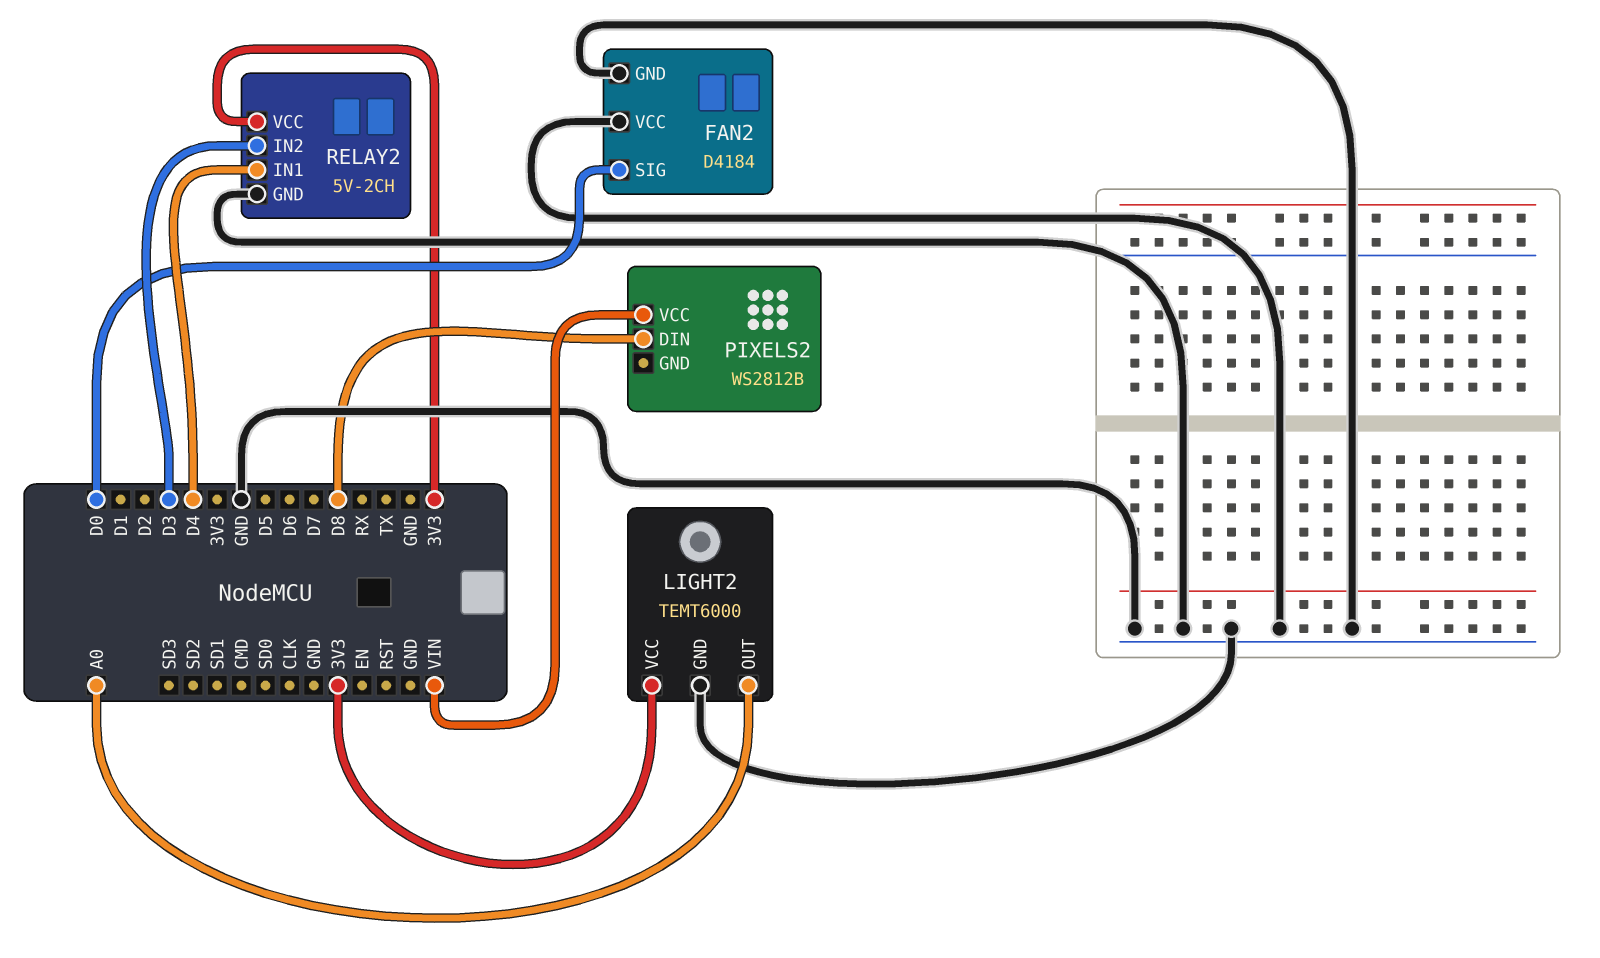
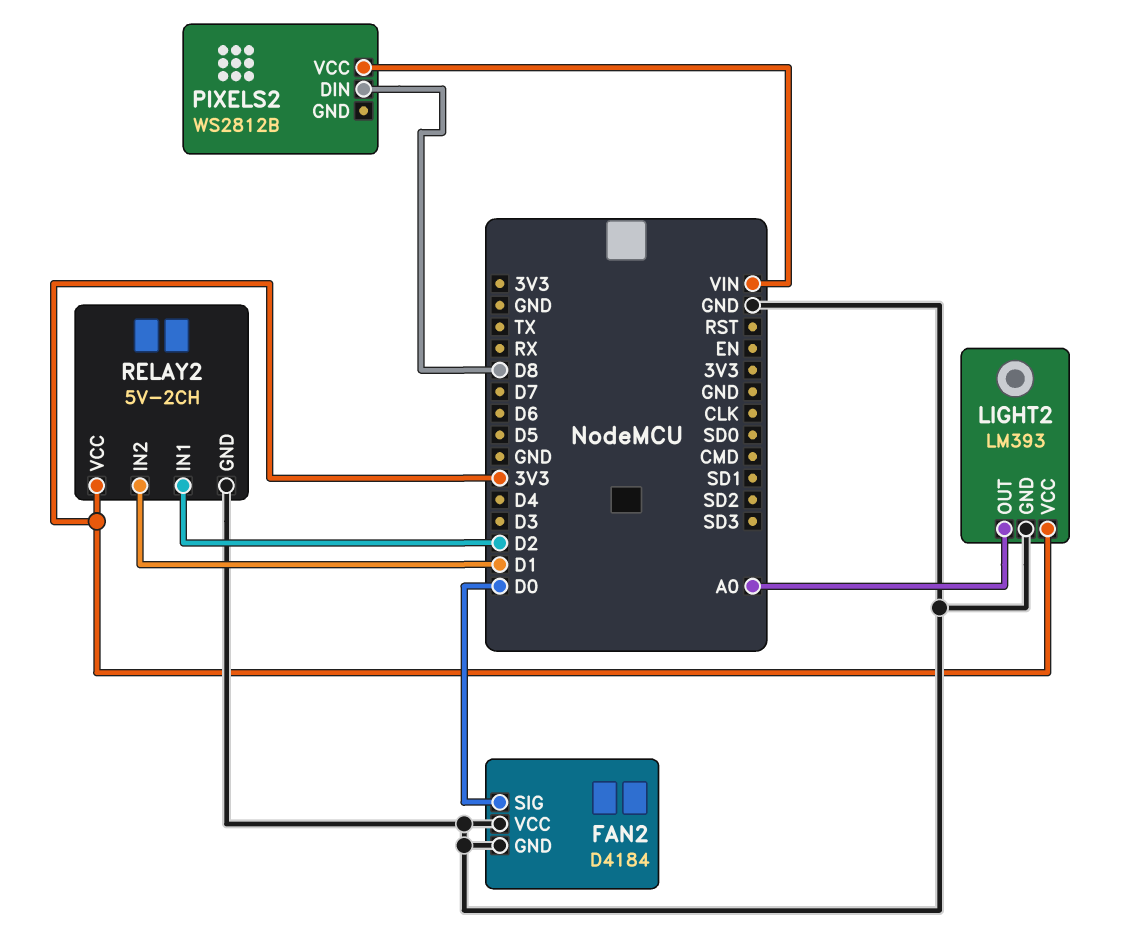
LIGHT2: TEMT6000 -> LM393
RELAY2 pin IN1: D4 -> D2
RELAY2 pin IN2: D3 -> D1

